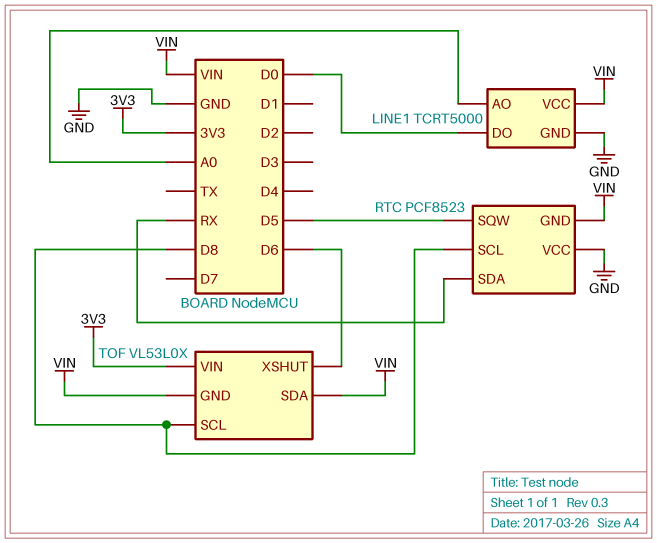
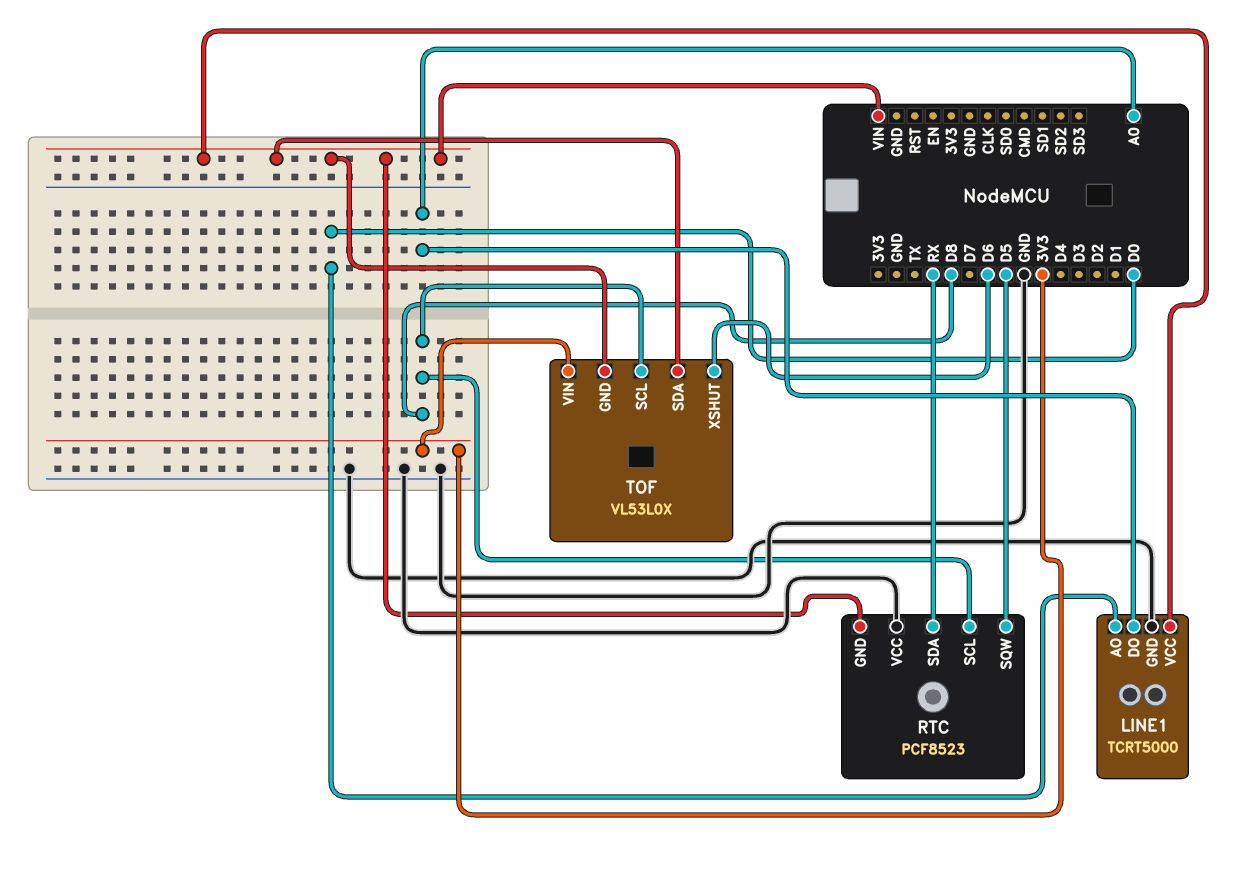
LINE1 pin AO: A0 -> D0
LINE1 pin DO: D0 -> A0

